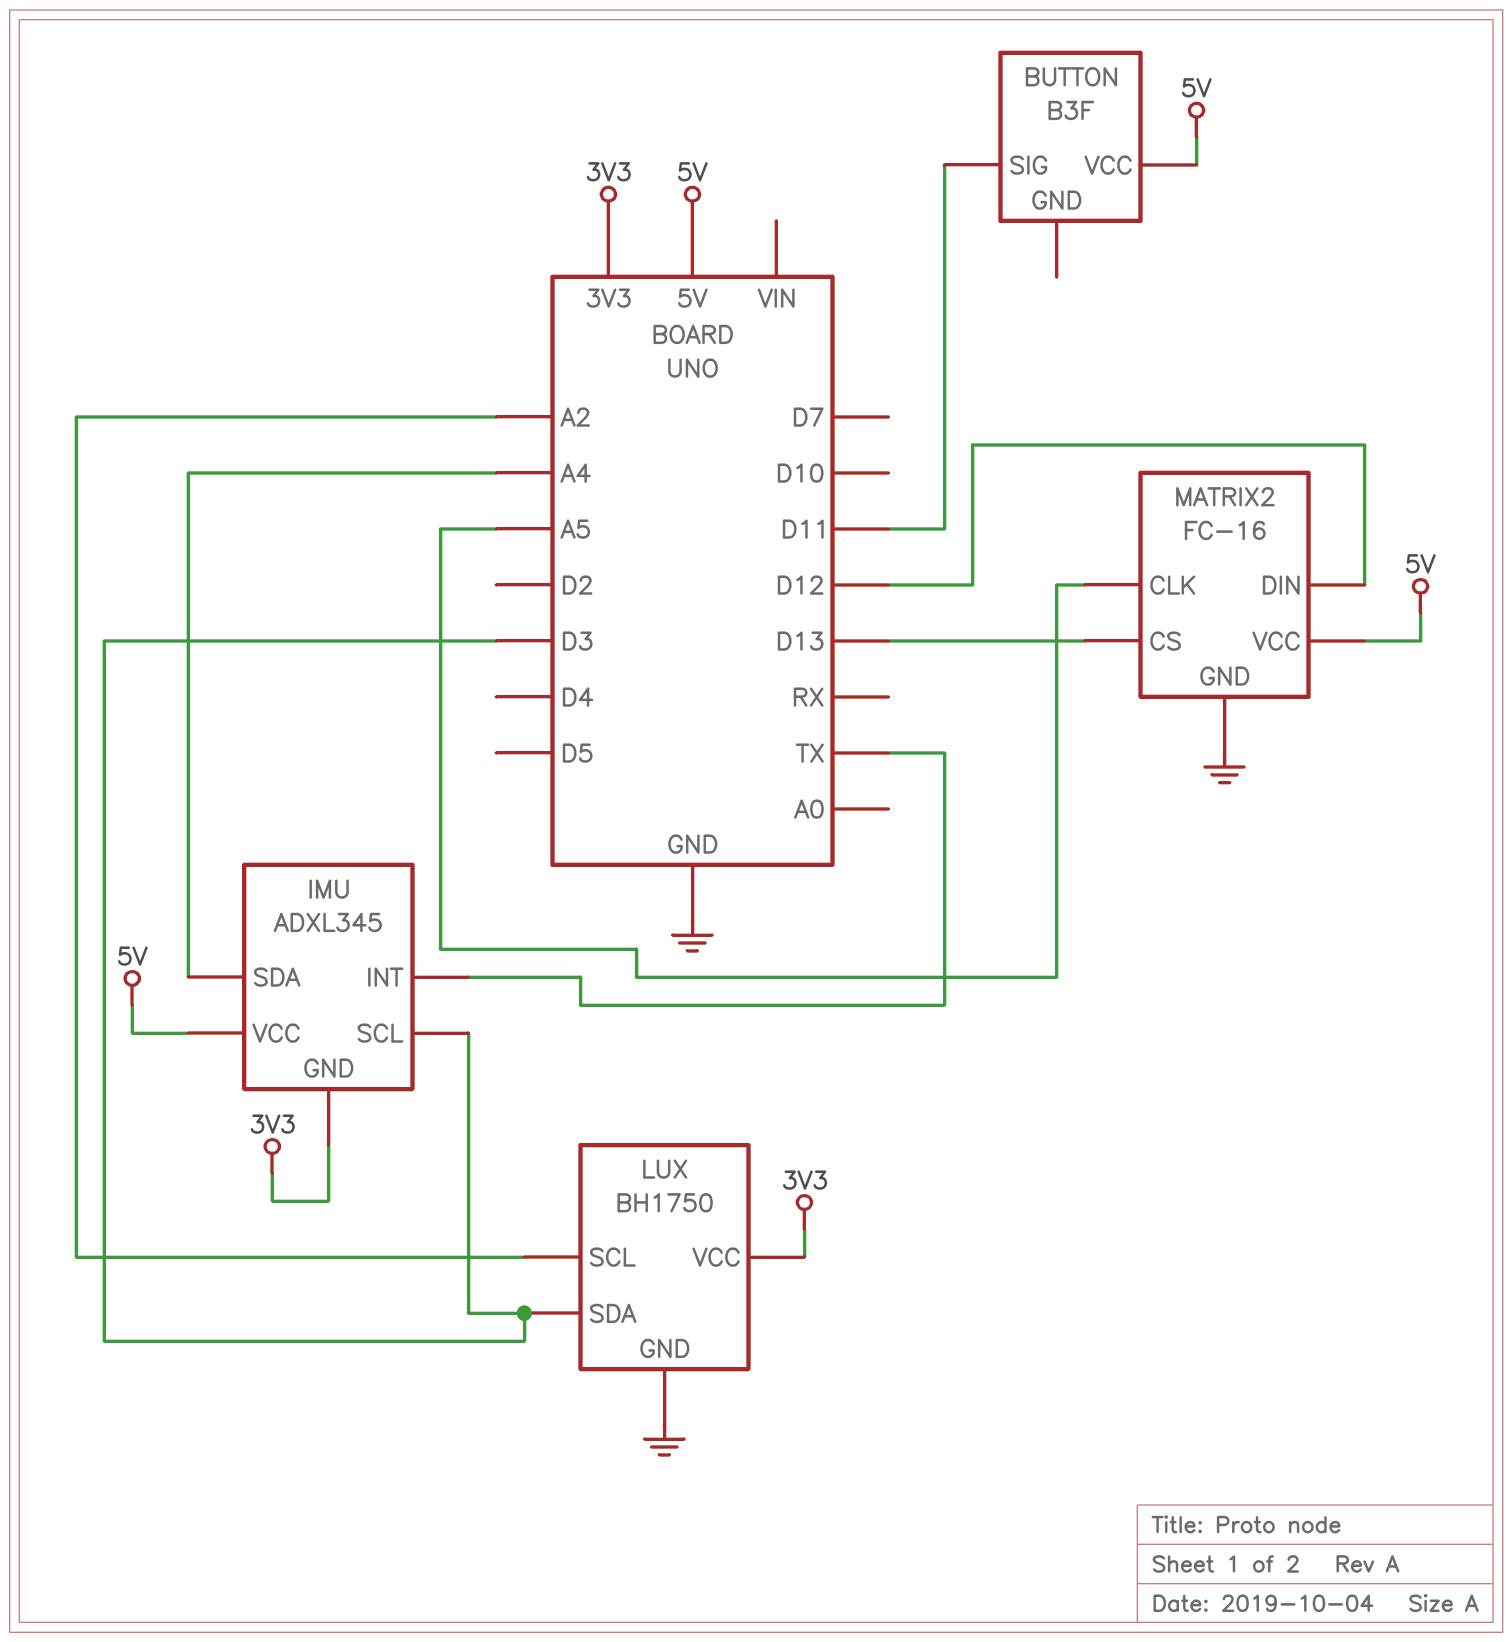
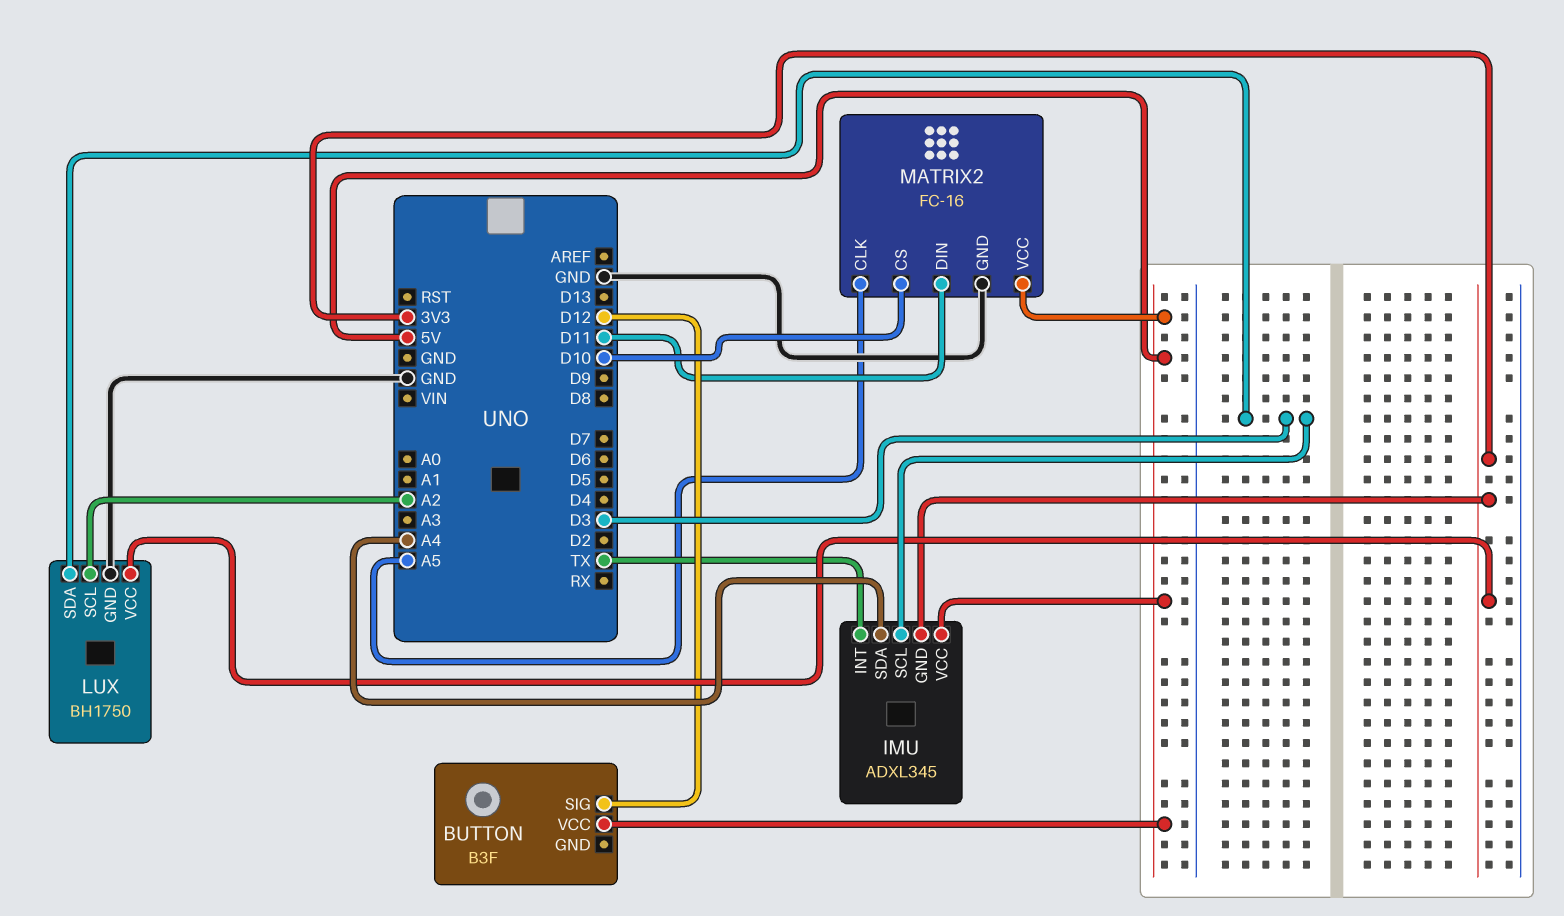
BUTTON pin SIG: D11 -> D12
MATRIX2 pin CS: D13 -> D10
MATRIX2 pin DIN: D12 -> D11

